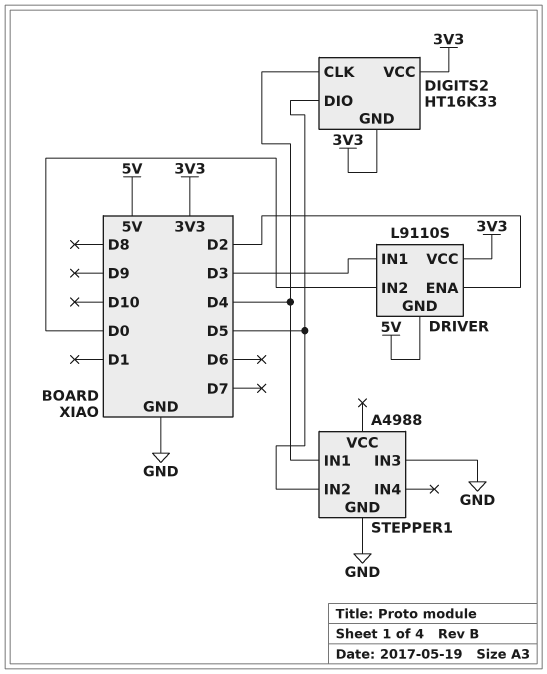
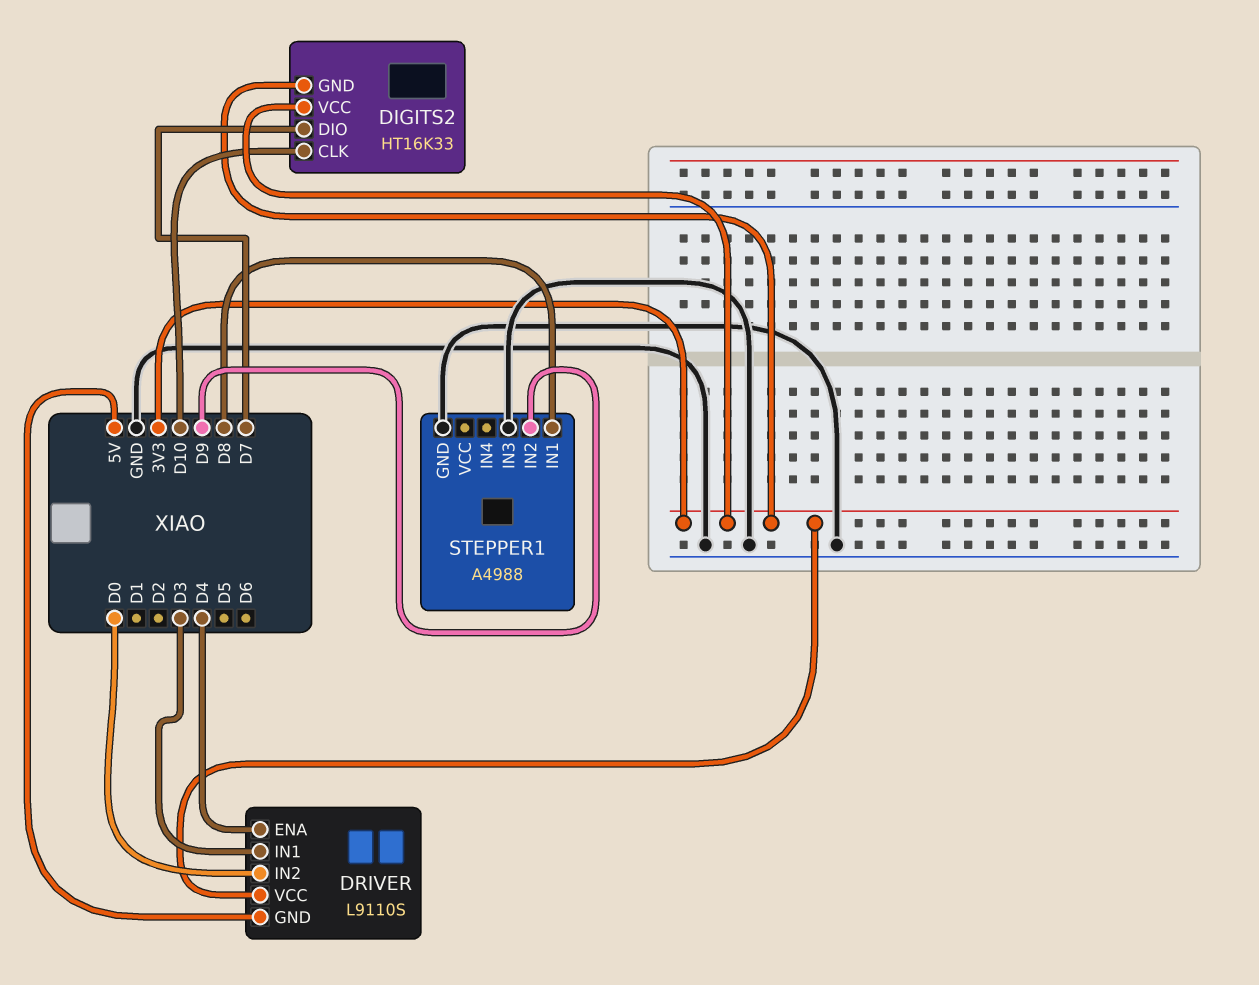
DIGITS2 pin CLK: D4 -> D10
DIGITS2 pin DIO: D5 -> D7
DRIVER pin ENA: D2 -> D4
STEPPER1 pin IN1: D4 -> D8
STEPPER1 pin IN2: D5 -> D9

